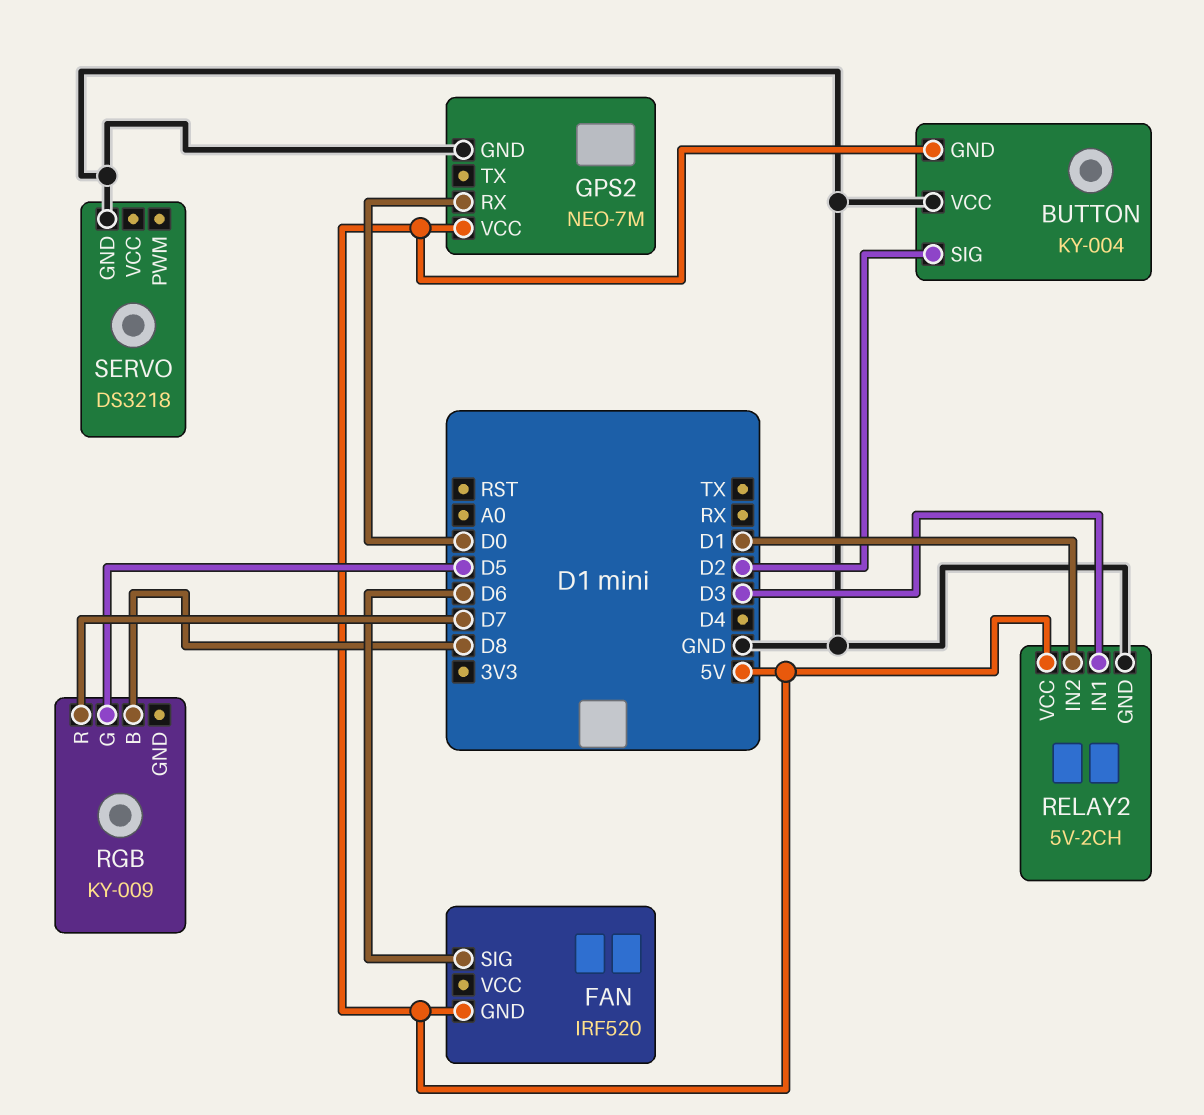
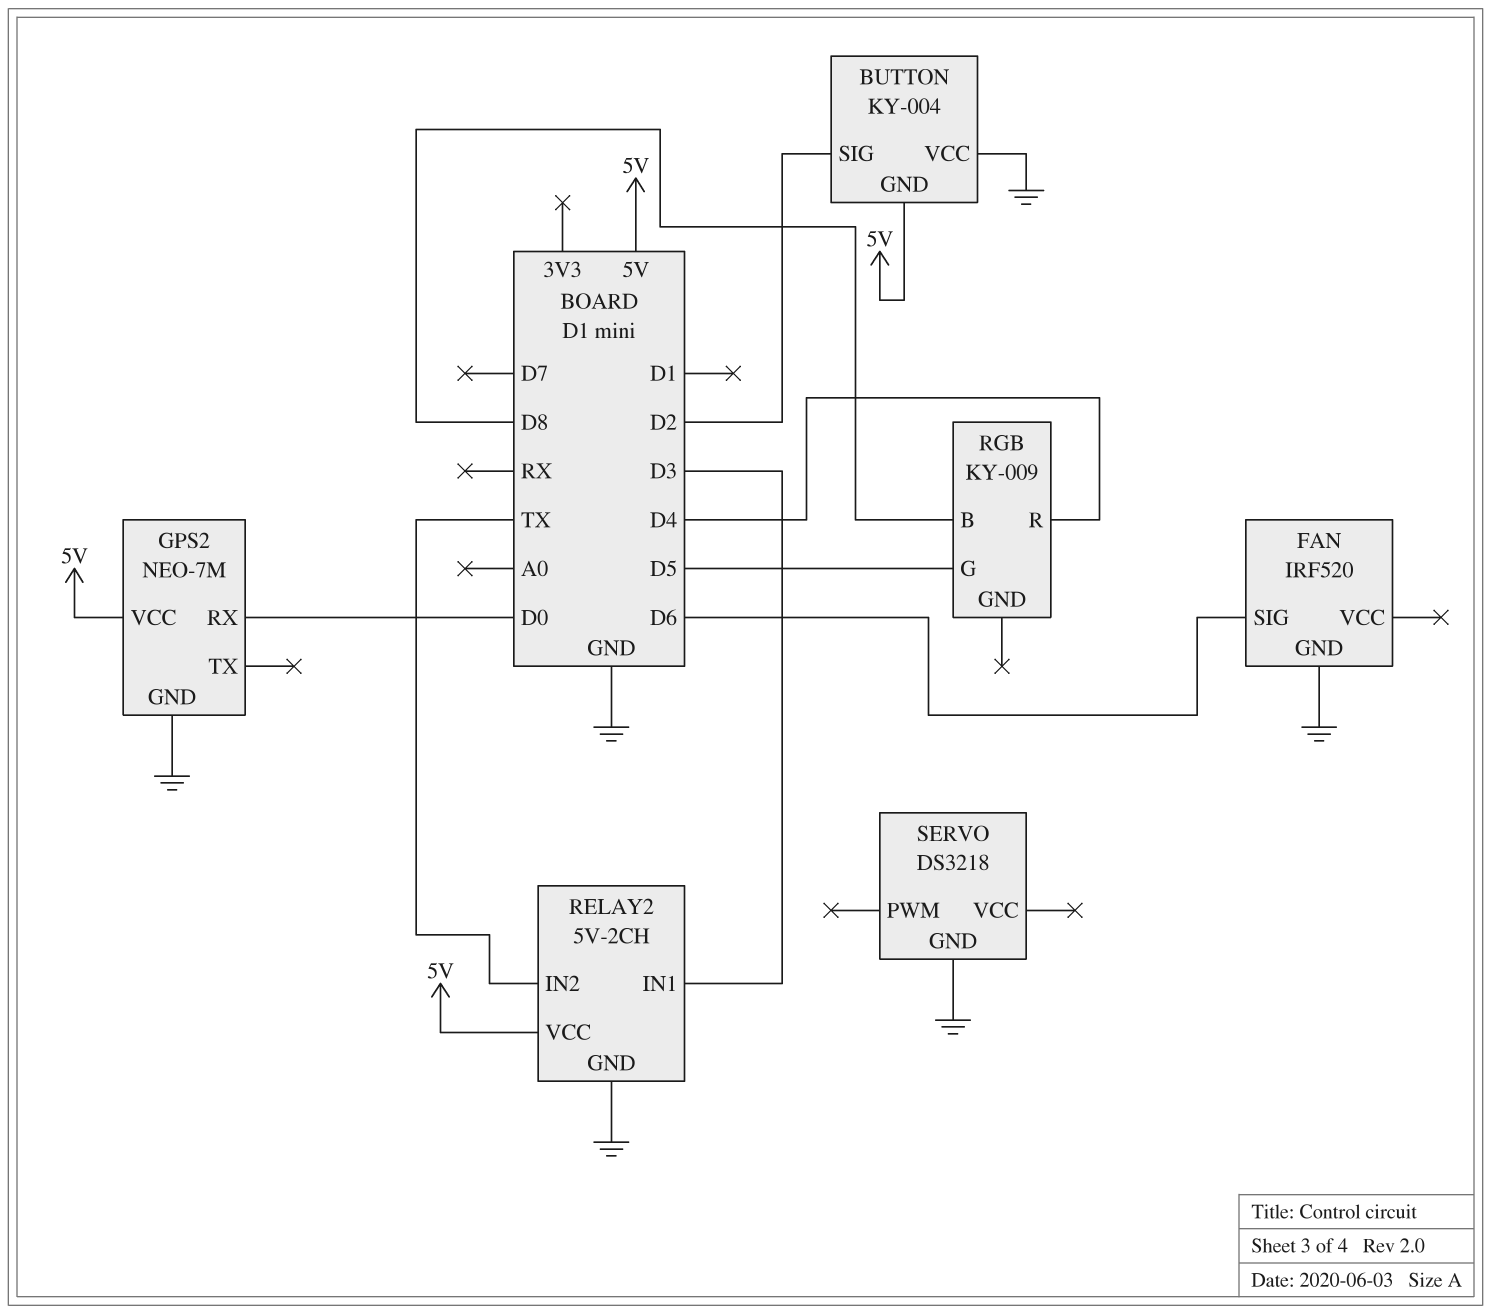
FAN pin GND: 5V -> GND
RELAY2 pin IN2: D1 -> TX
RGB pin R: D7 -> D4

